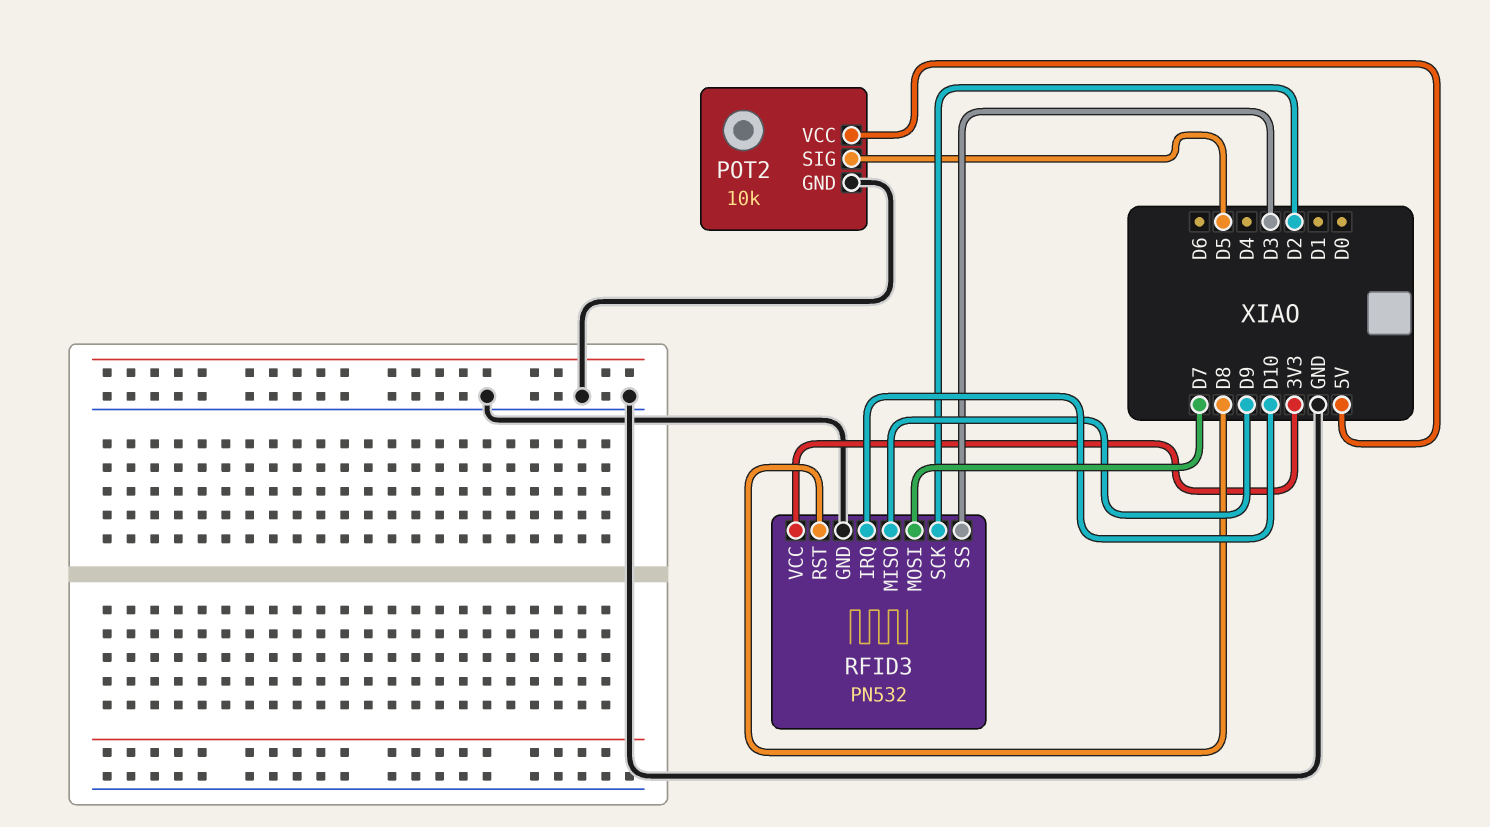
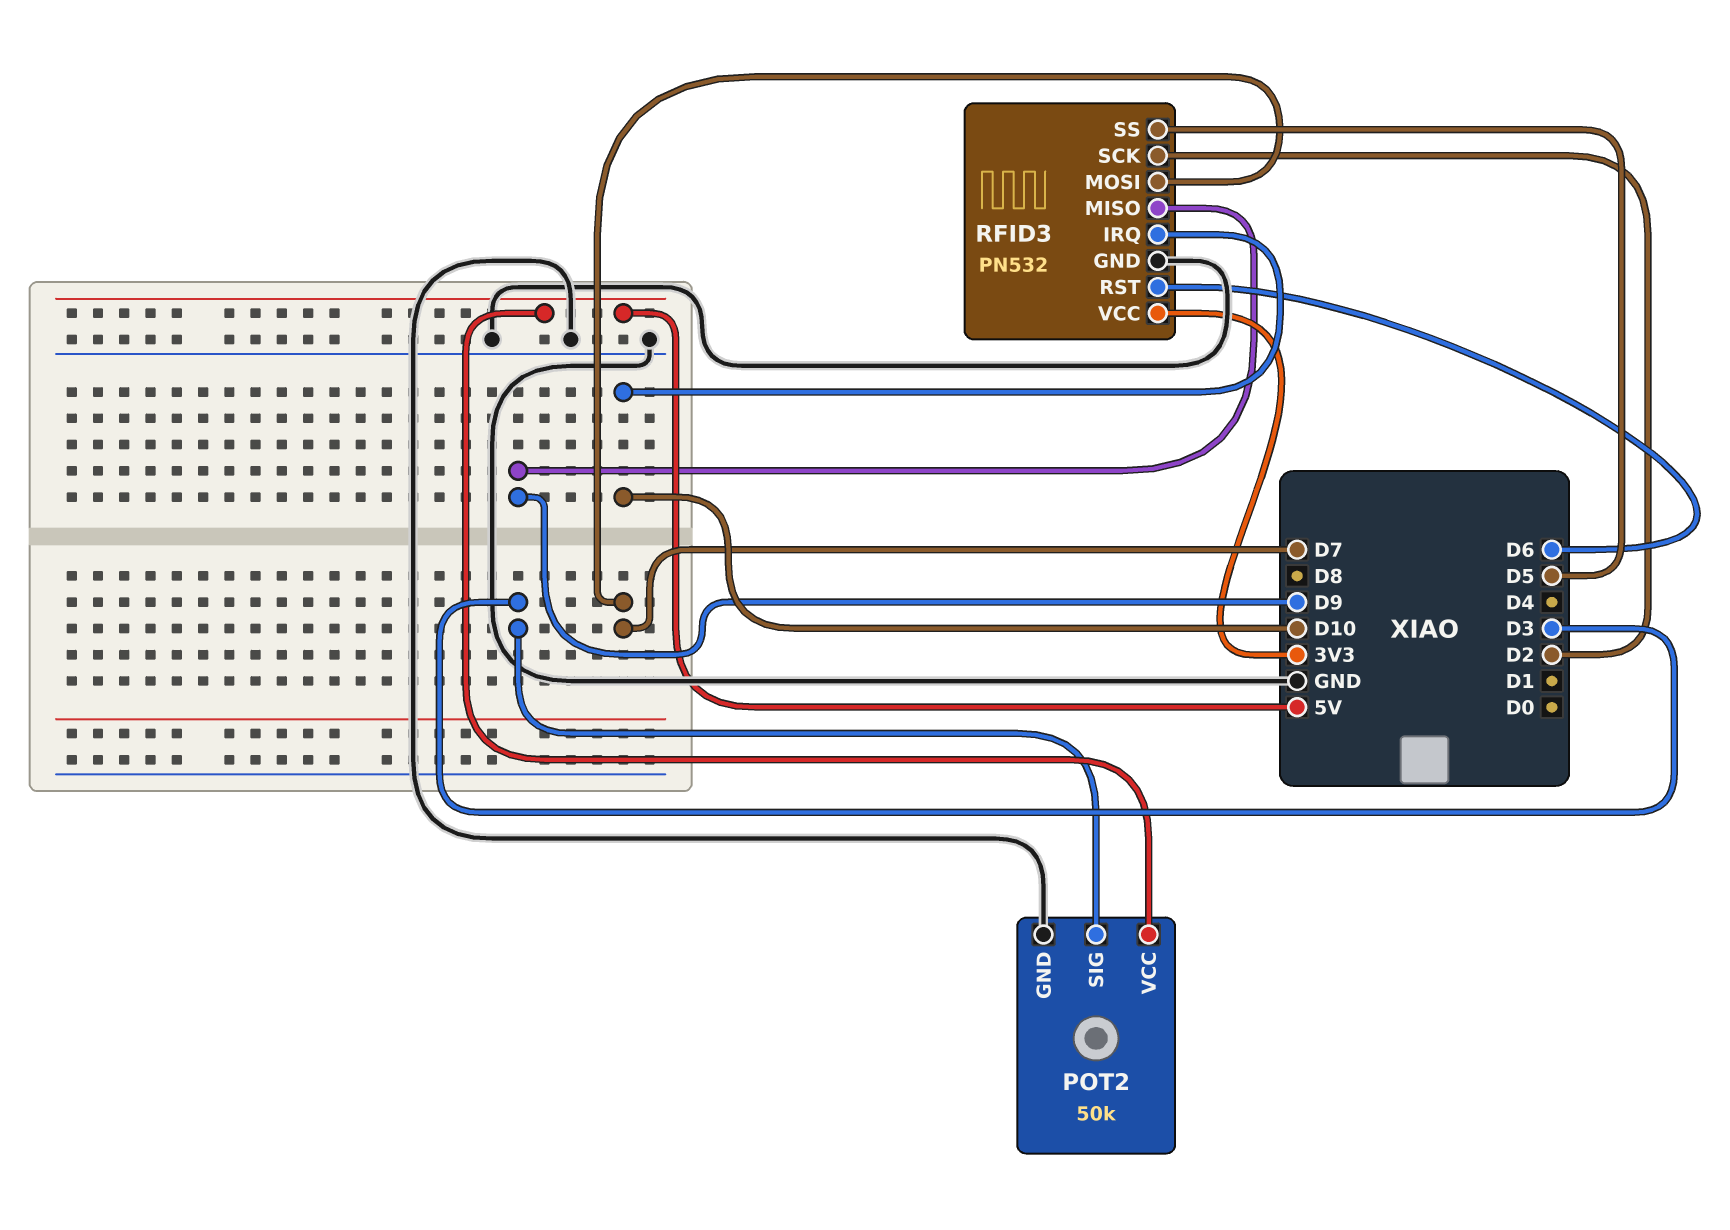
POT2: 10k -> 50k
POT2 pin SIG: D5 -> D3
RFID3 pin RST: D8 -> D6
RFID3 pin SS: D3 -> D5

